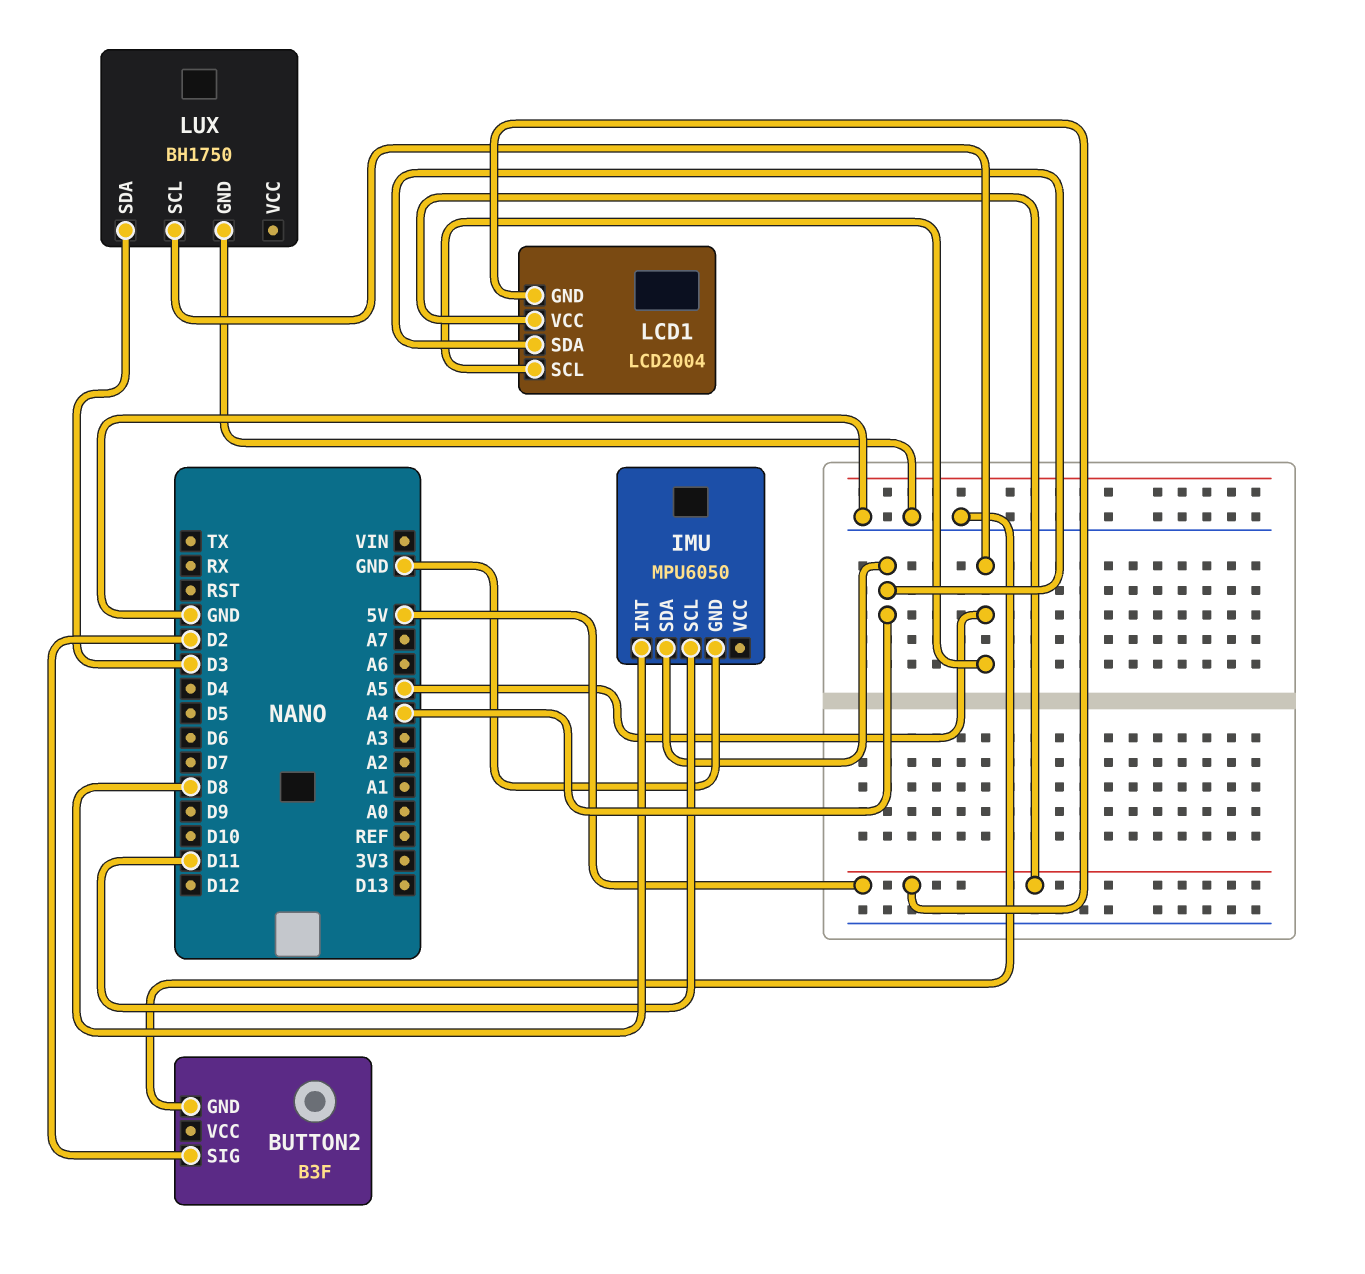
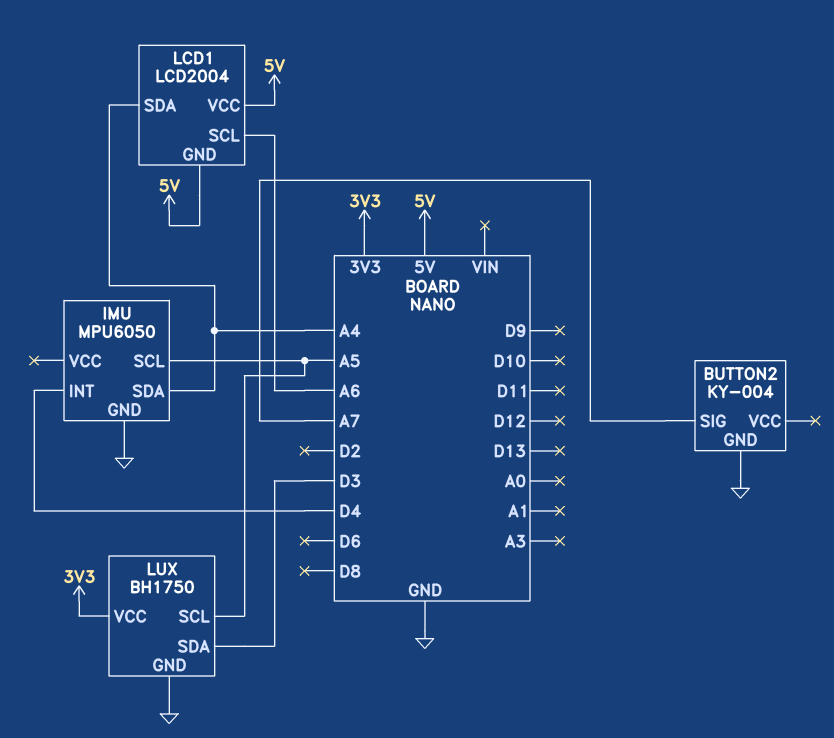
BUTTON2: B3F -> KY-004
BUTTON2 pin SIG: D2 -> A7
IMU pin INT: D8 -> D4
IMU pin SCL: D11 -> A5
LCD1 pin SCL: A5 -> A6
LUX pin VCC: none -> 3V3

